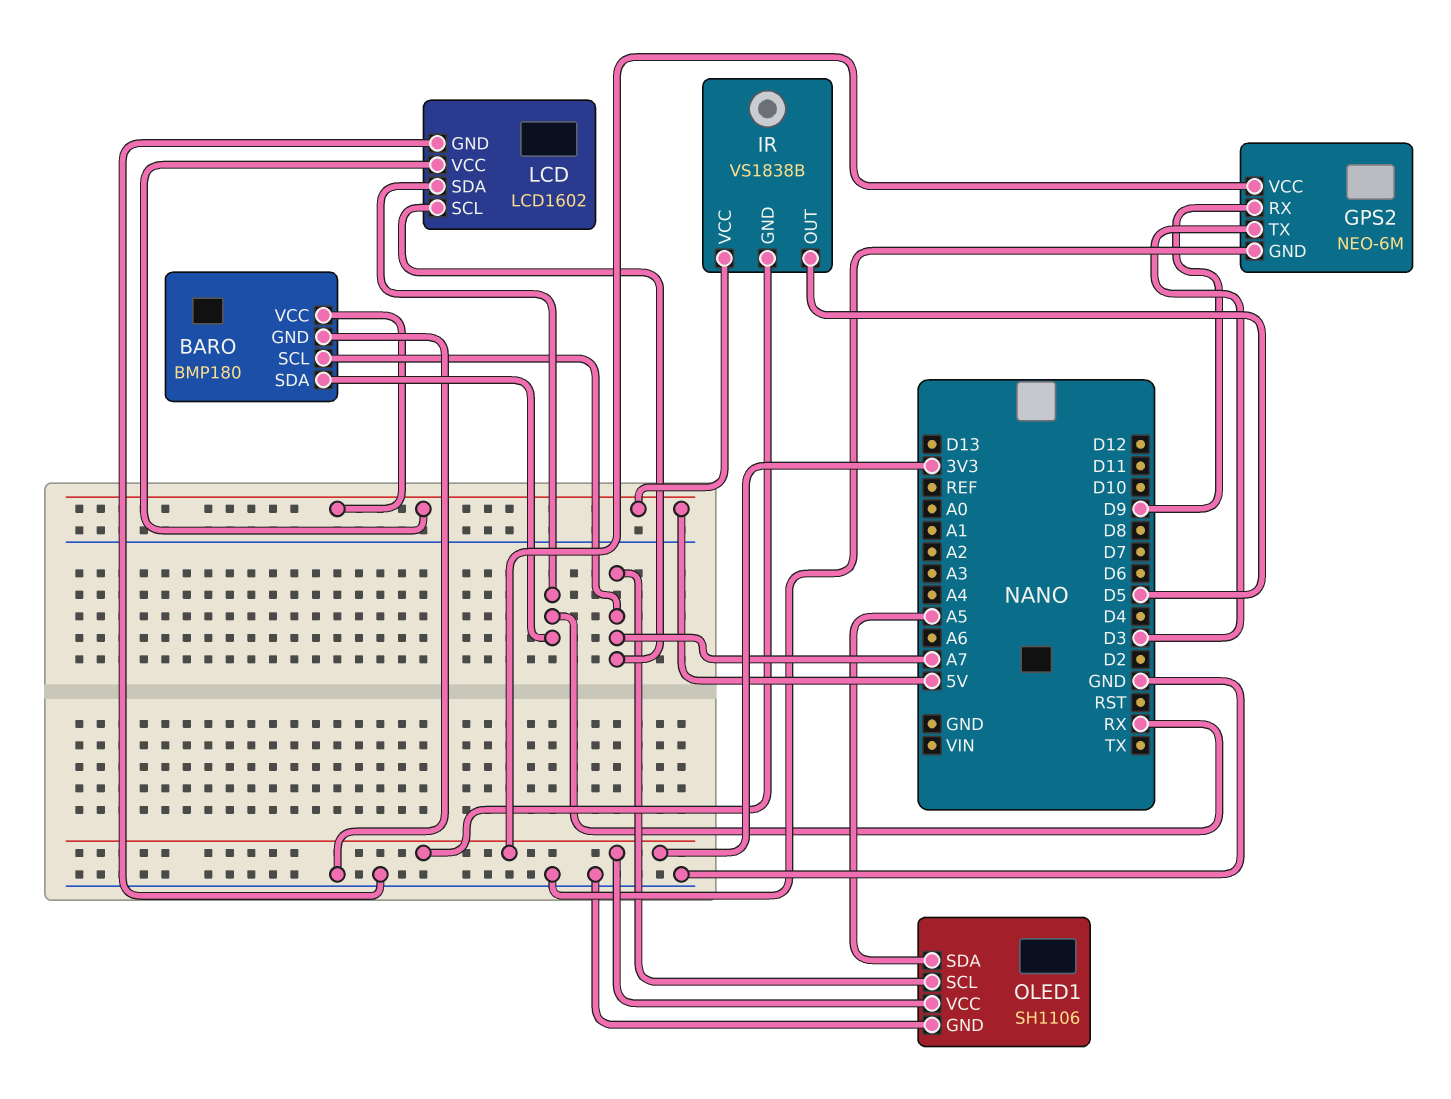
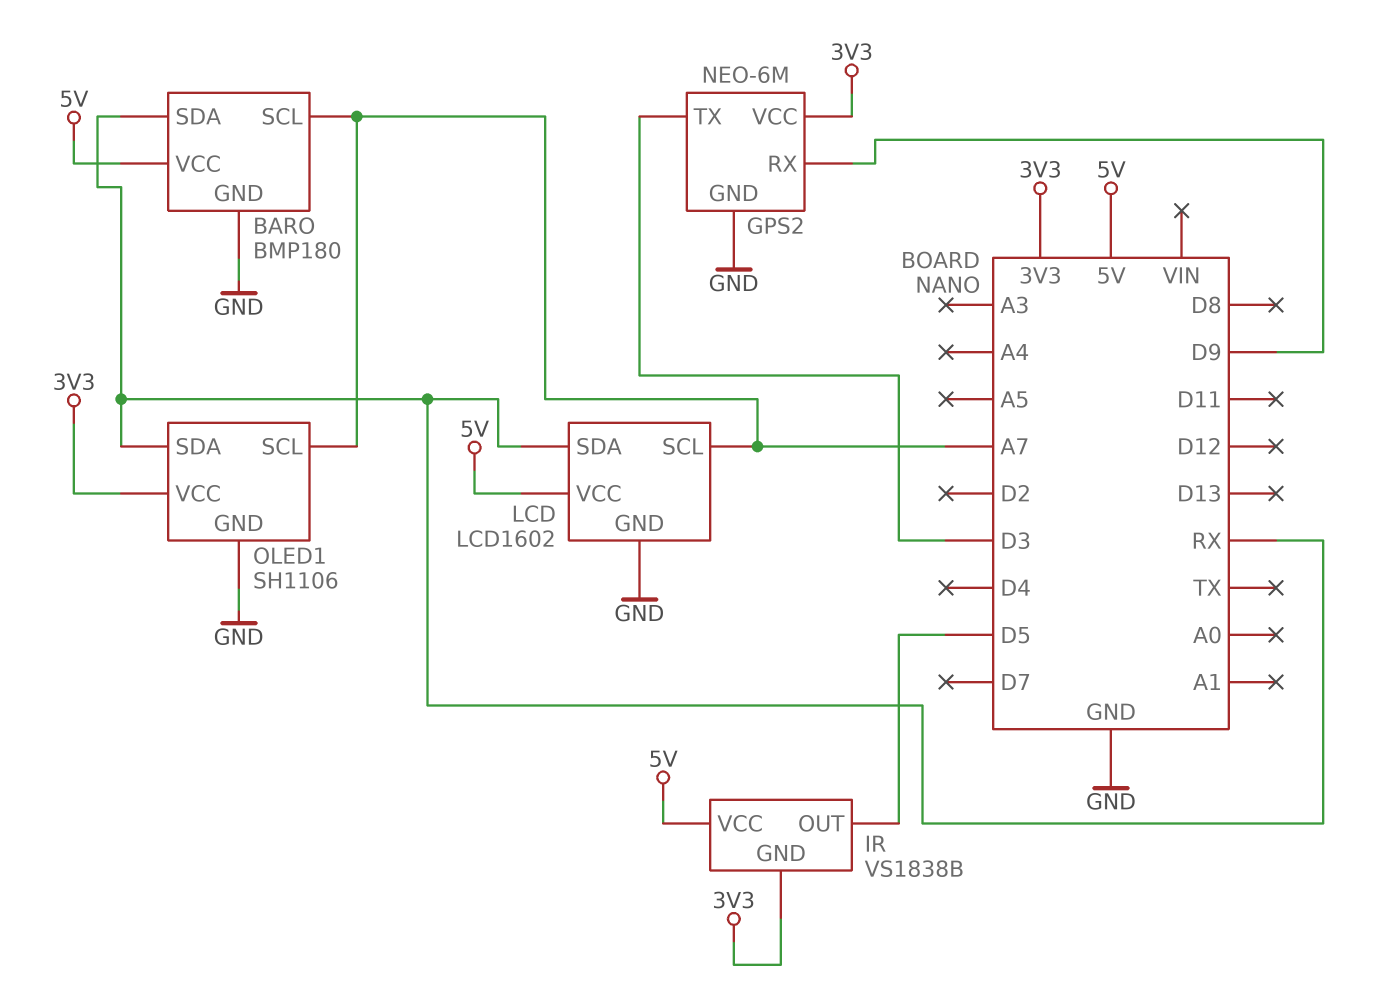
OLED1 pin SDA: A5 -> RX

